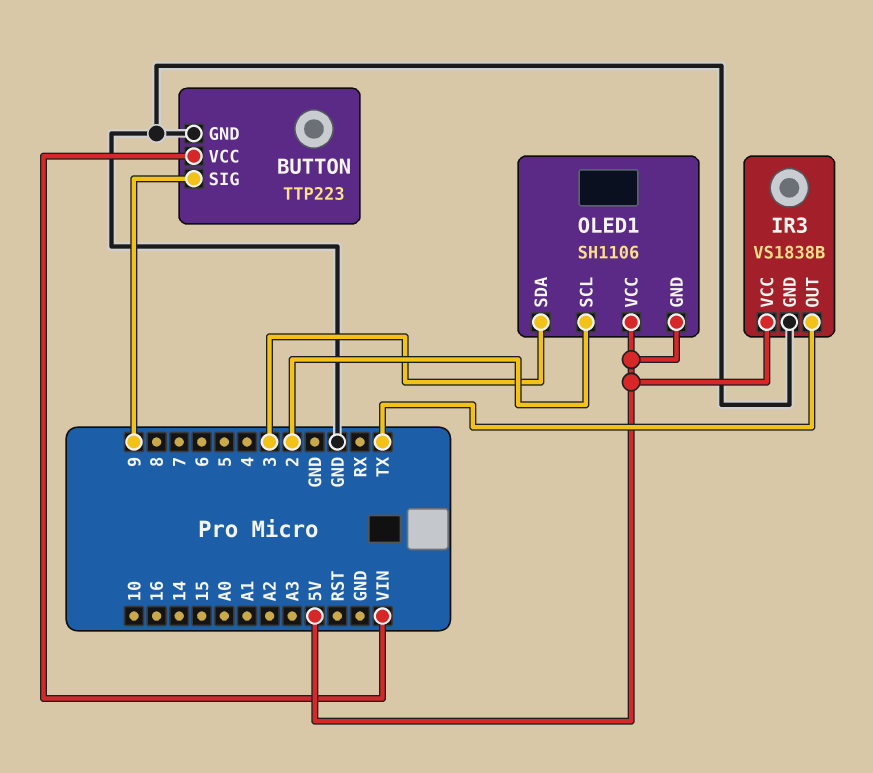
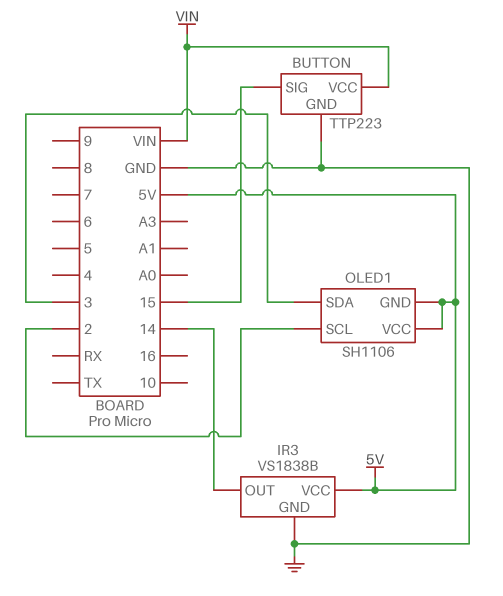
BUTTON pin SIG: 9 -> 15
IR3 pin OUT: TX -> 14

